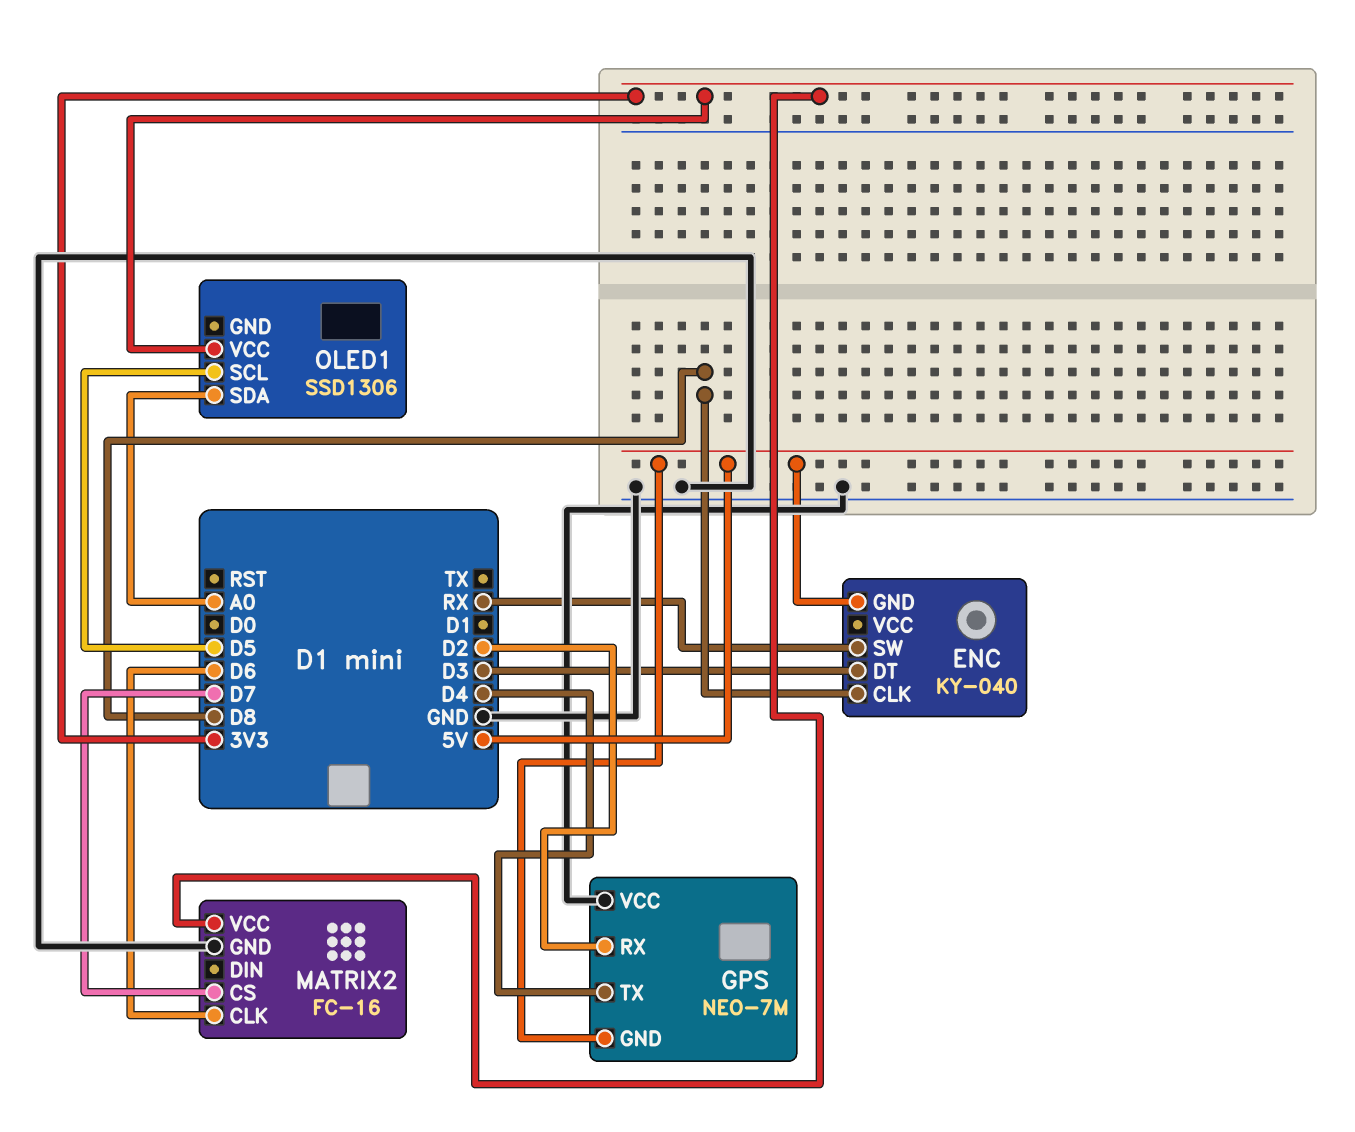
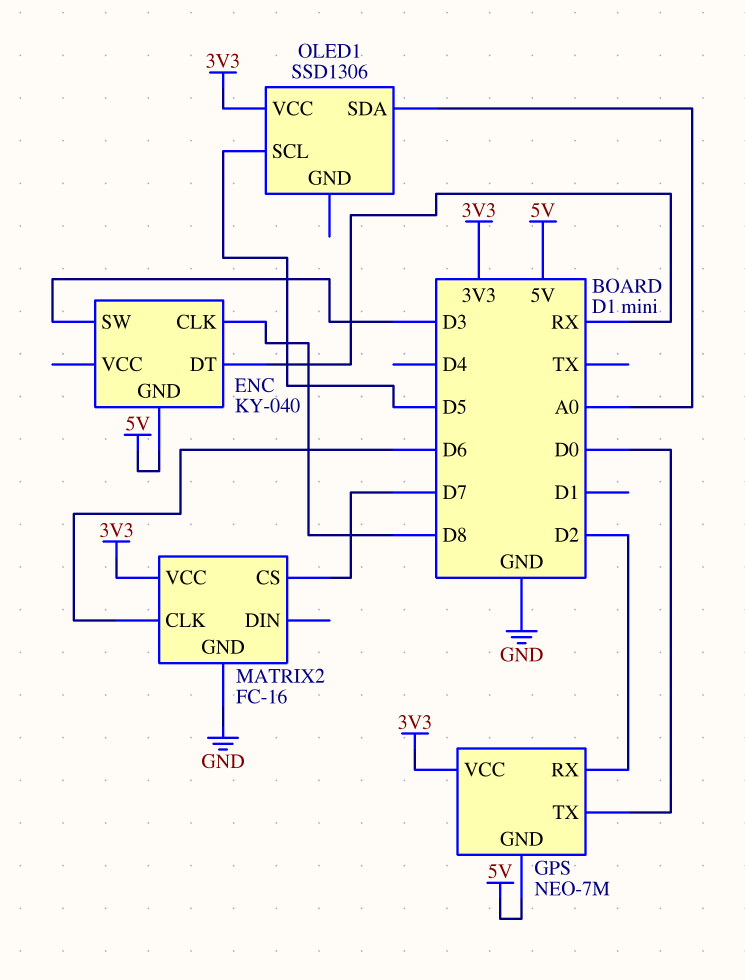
ENC pin DT: D3 -> RX
ENC pin SW: RX -> D3
GPS pin TX: D4 -> D0
GPS pin VCC: GND -> 3V3

